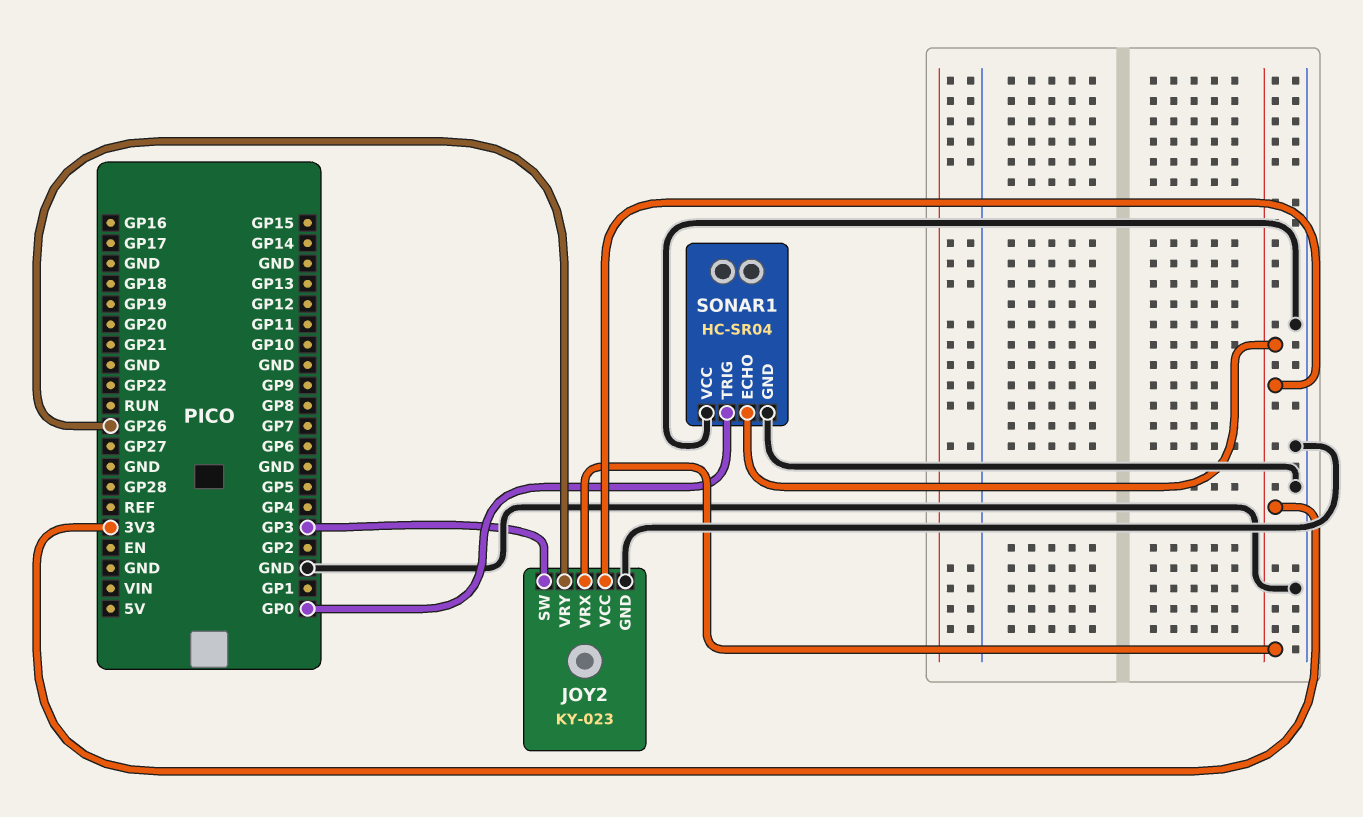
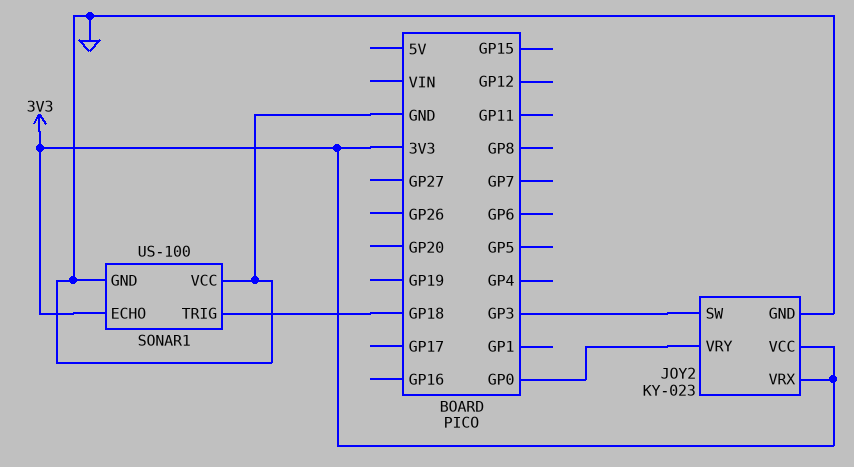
JOY2 pin VRY: GP26 -> GP0
SONAR1: HC-SR04 -> US-100
SONAR1 pin TRIG: GP0 -> GP18

